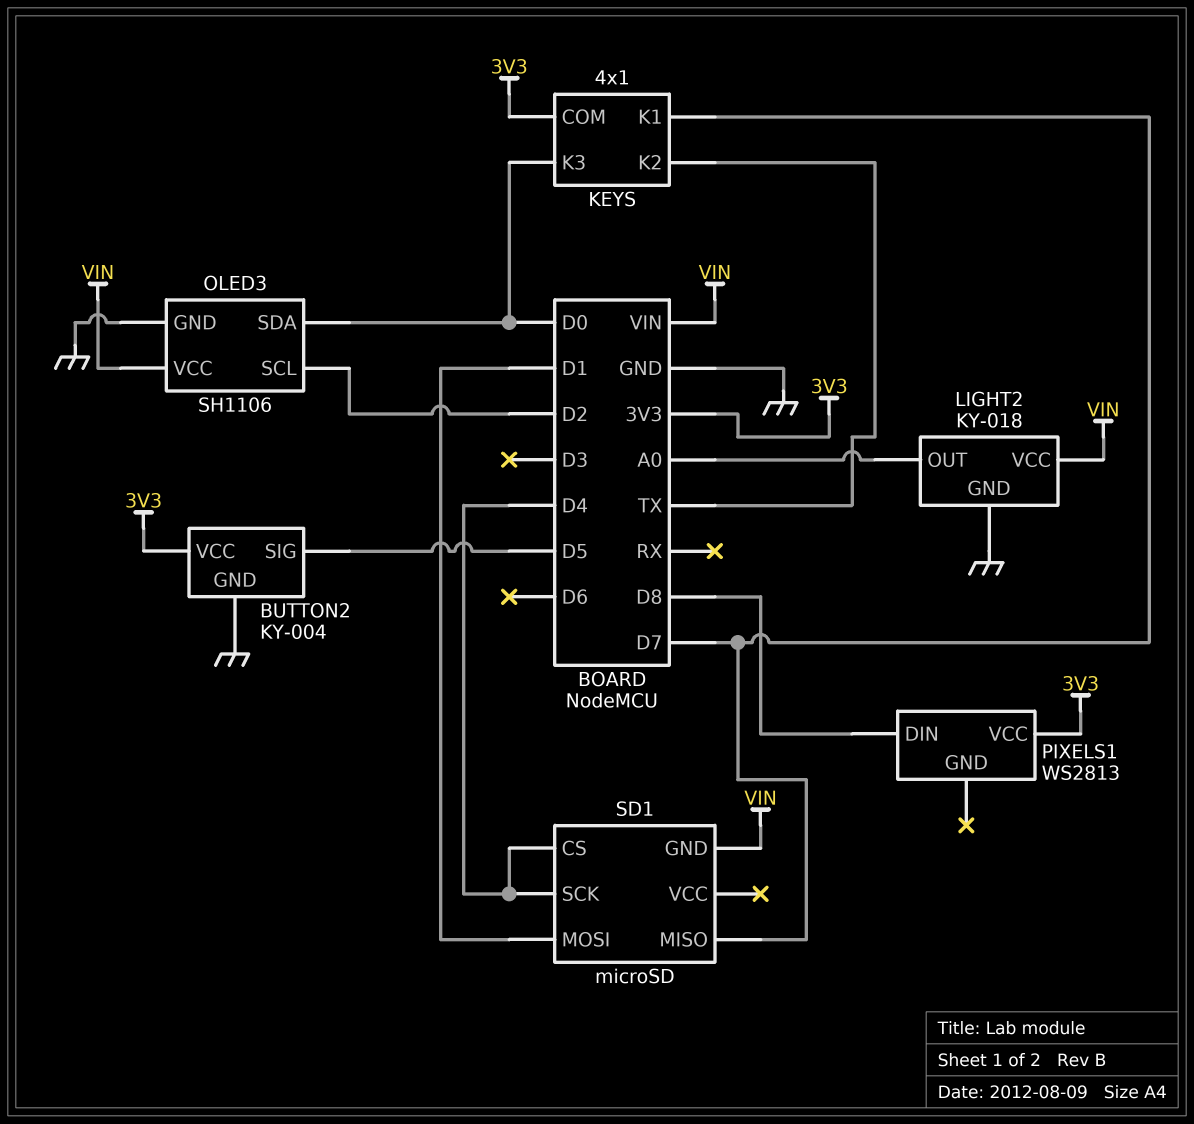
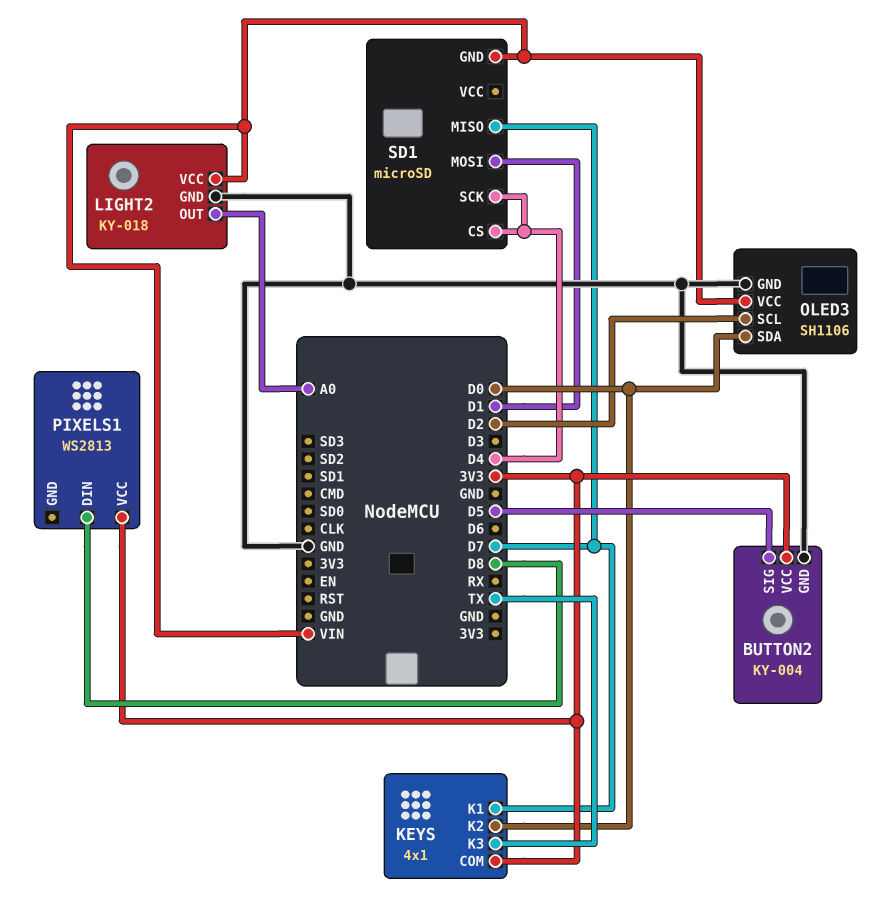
KEYS pin K2: TX -> D0
KEYS pin K3: D0 -> TX

